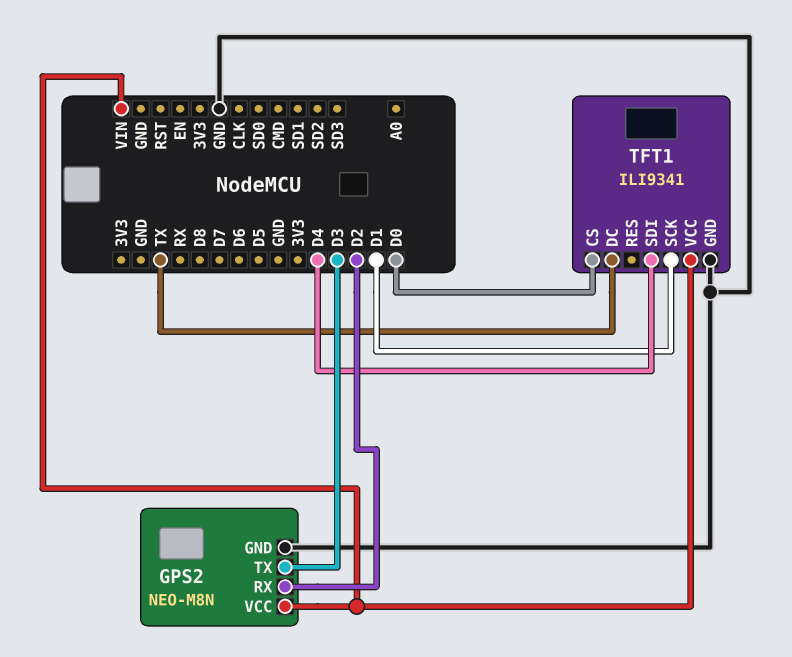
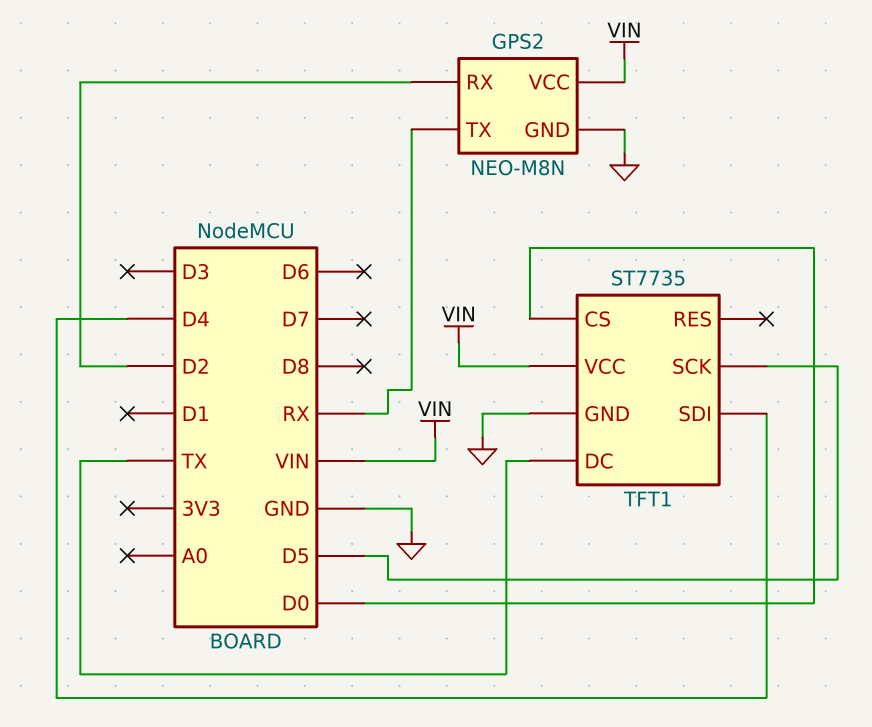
GPS2 pin TX: D3 -> RX
TFT1: ILI9341 -> ST7735
TFT1 pin SCK: D1 -> D5

